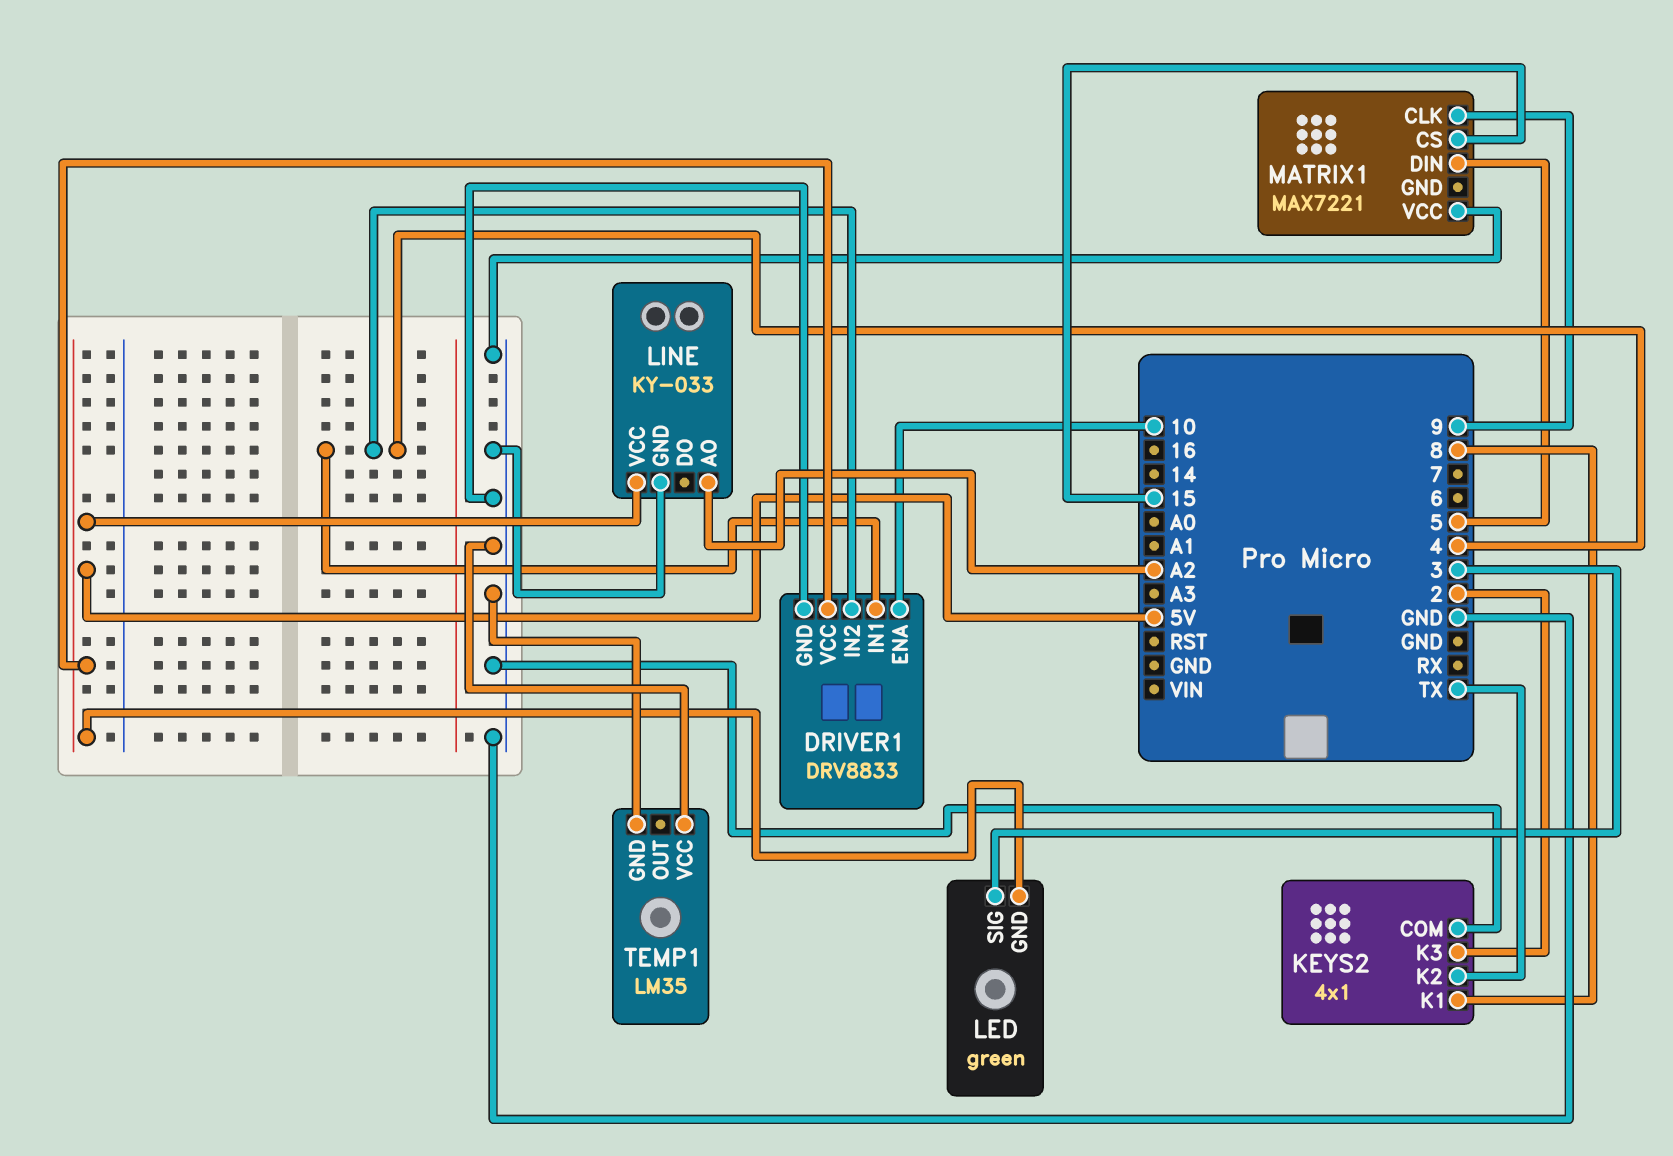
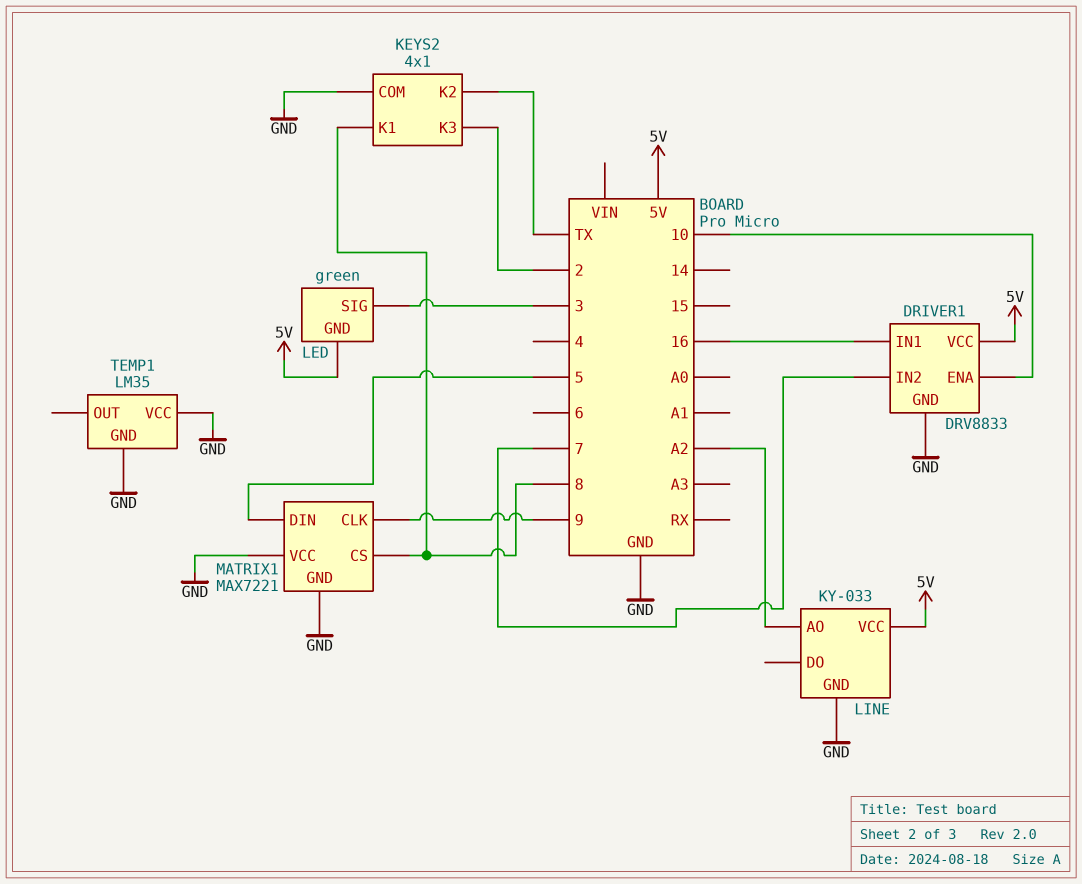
DRIVER1 pin IN1: 4 -> 16
DRIVER1 pin IN2: 4 -> 7
MATRIX1 pin CS: 15 -> 8
MATRIX1 pin GND: none -> GND

